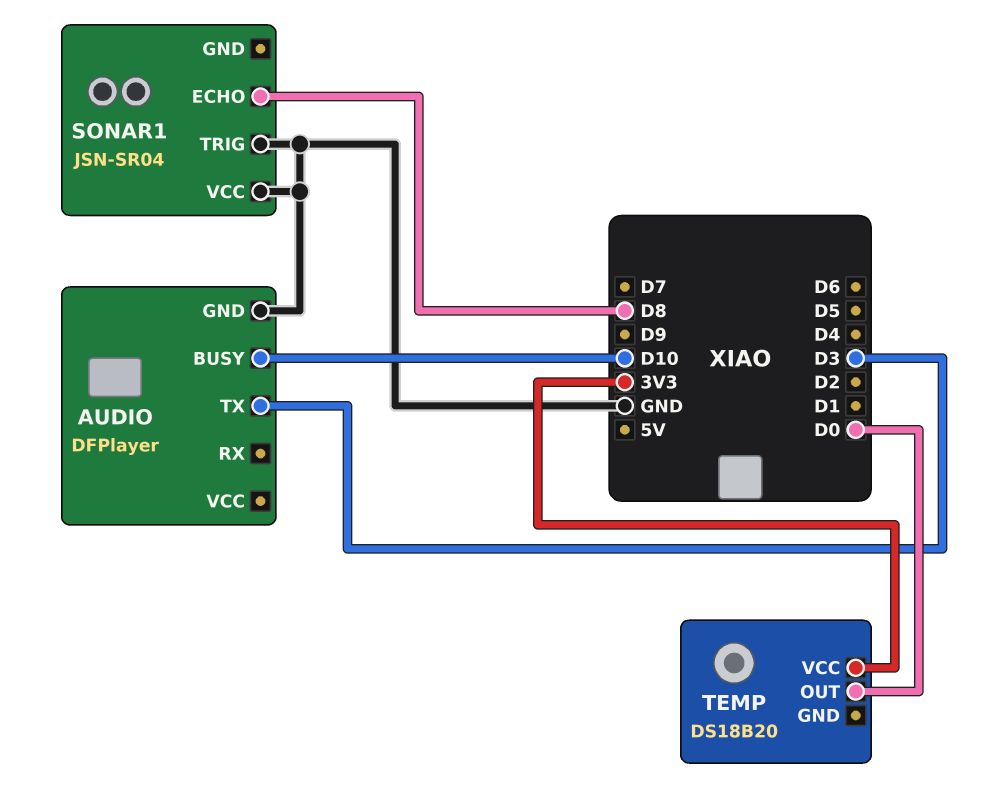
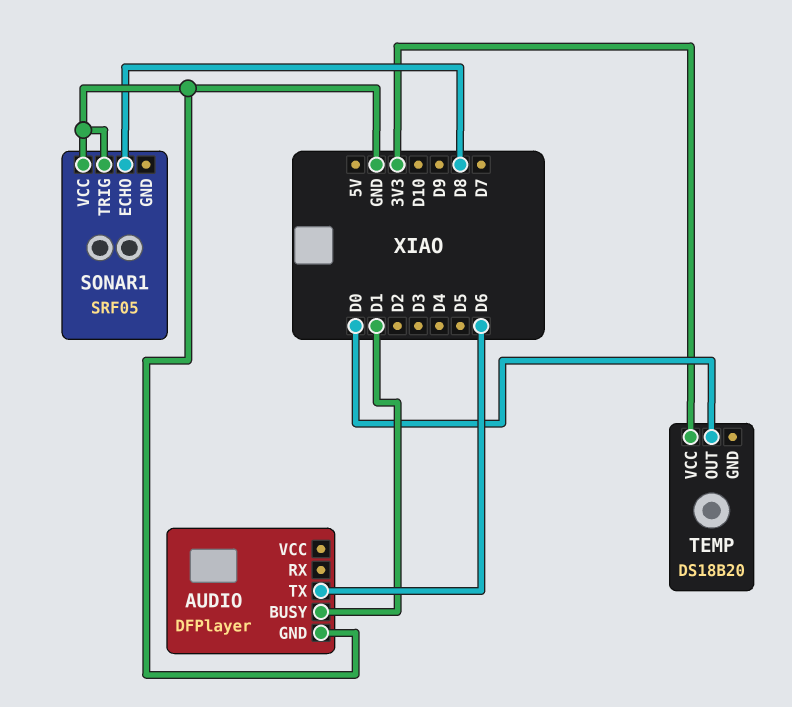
AUDIO pin BUSY: D10 -> D1
AUDIO pin TX: D3 -> D6
SONAR1: JSN-SR04 -> SRF05

